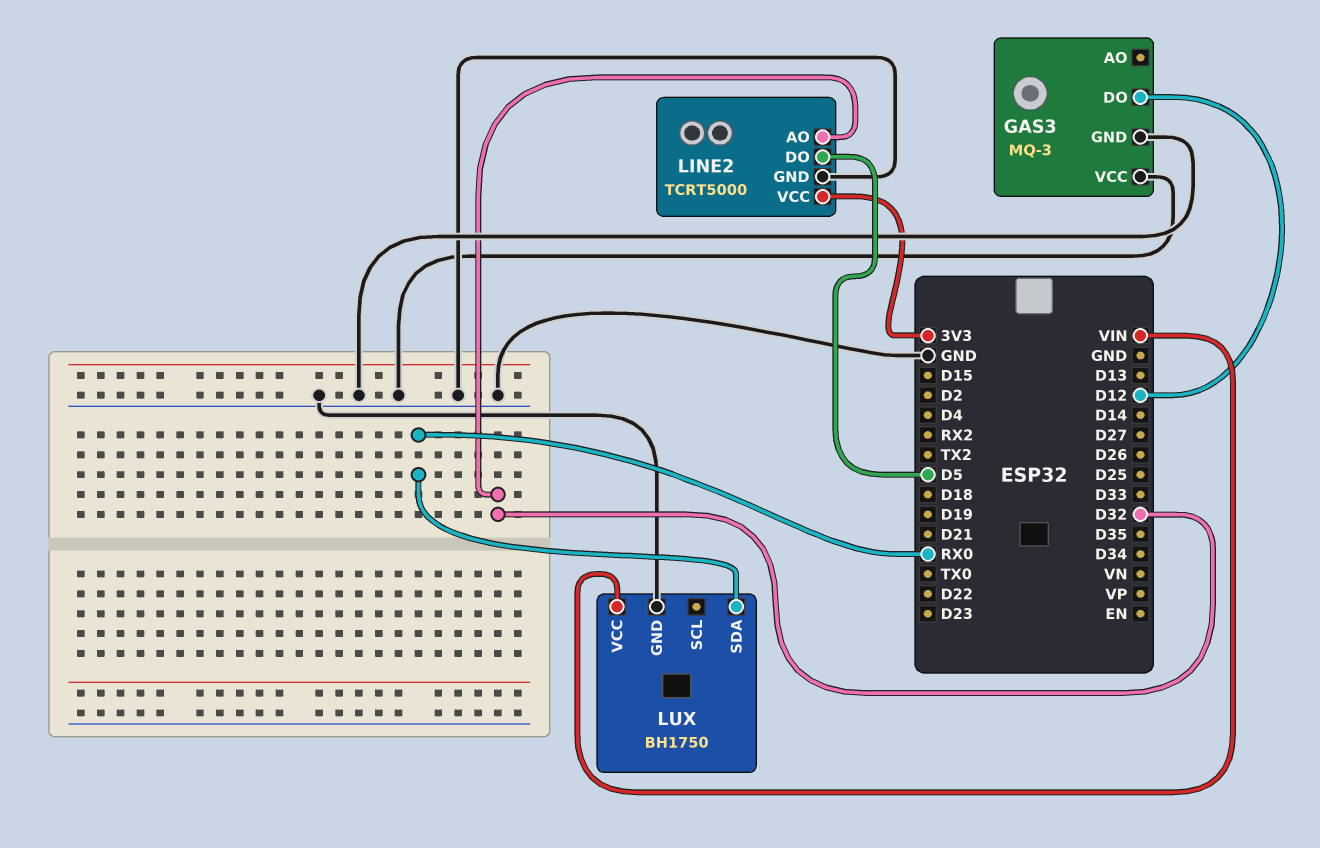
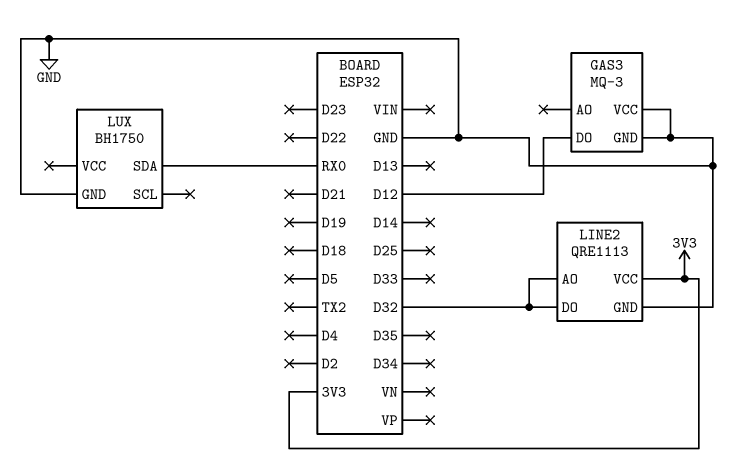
LINE2: TCRT5000 -> QRE1113
LINE2 pin DO: D5 -> D32
LUX pin VCC: VIN -> none

